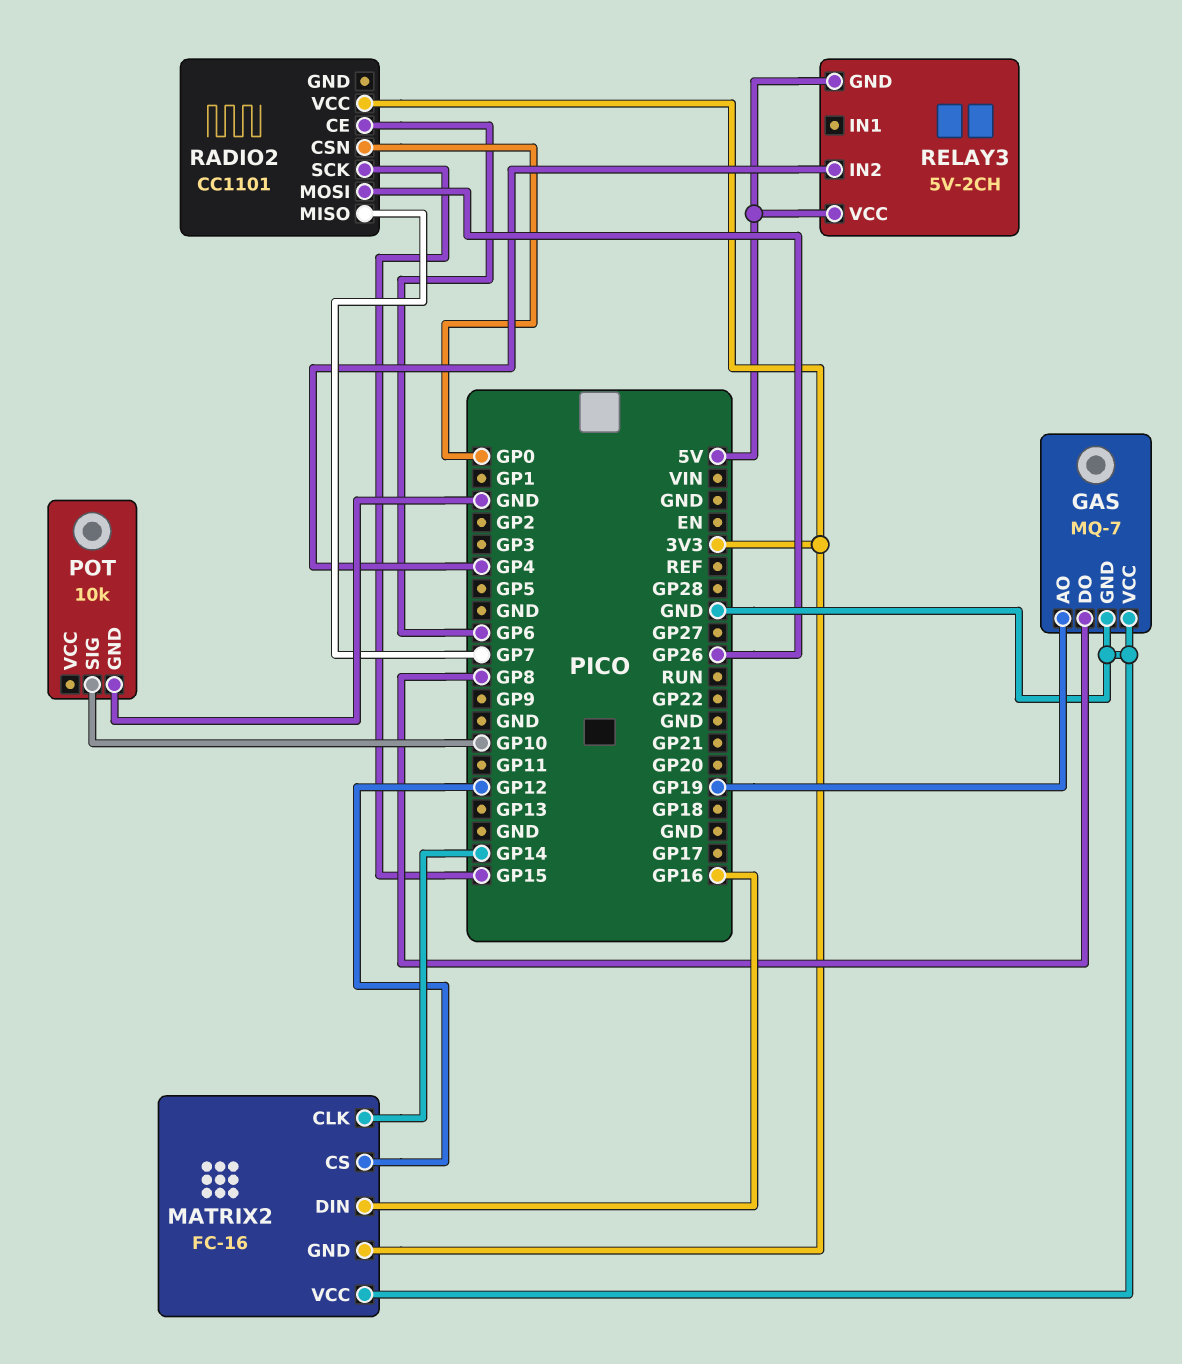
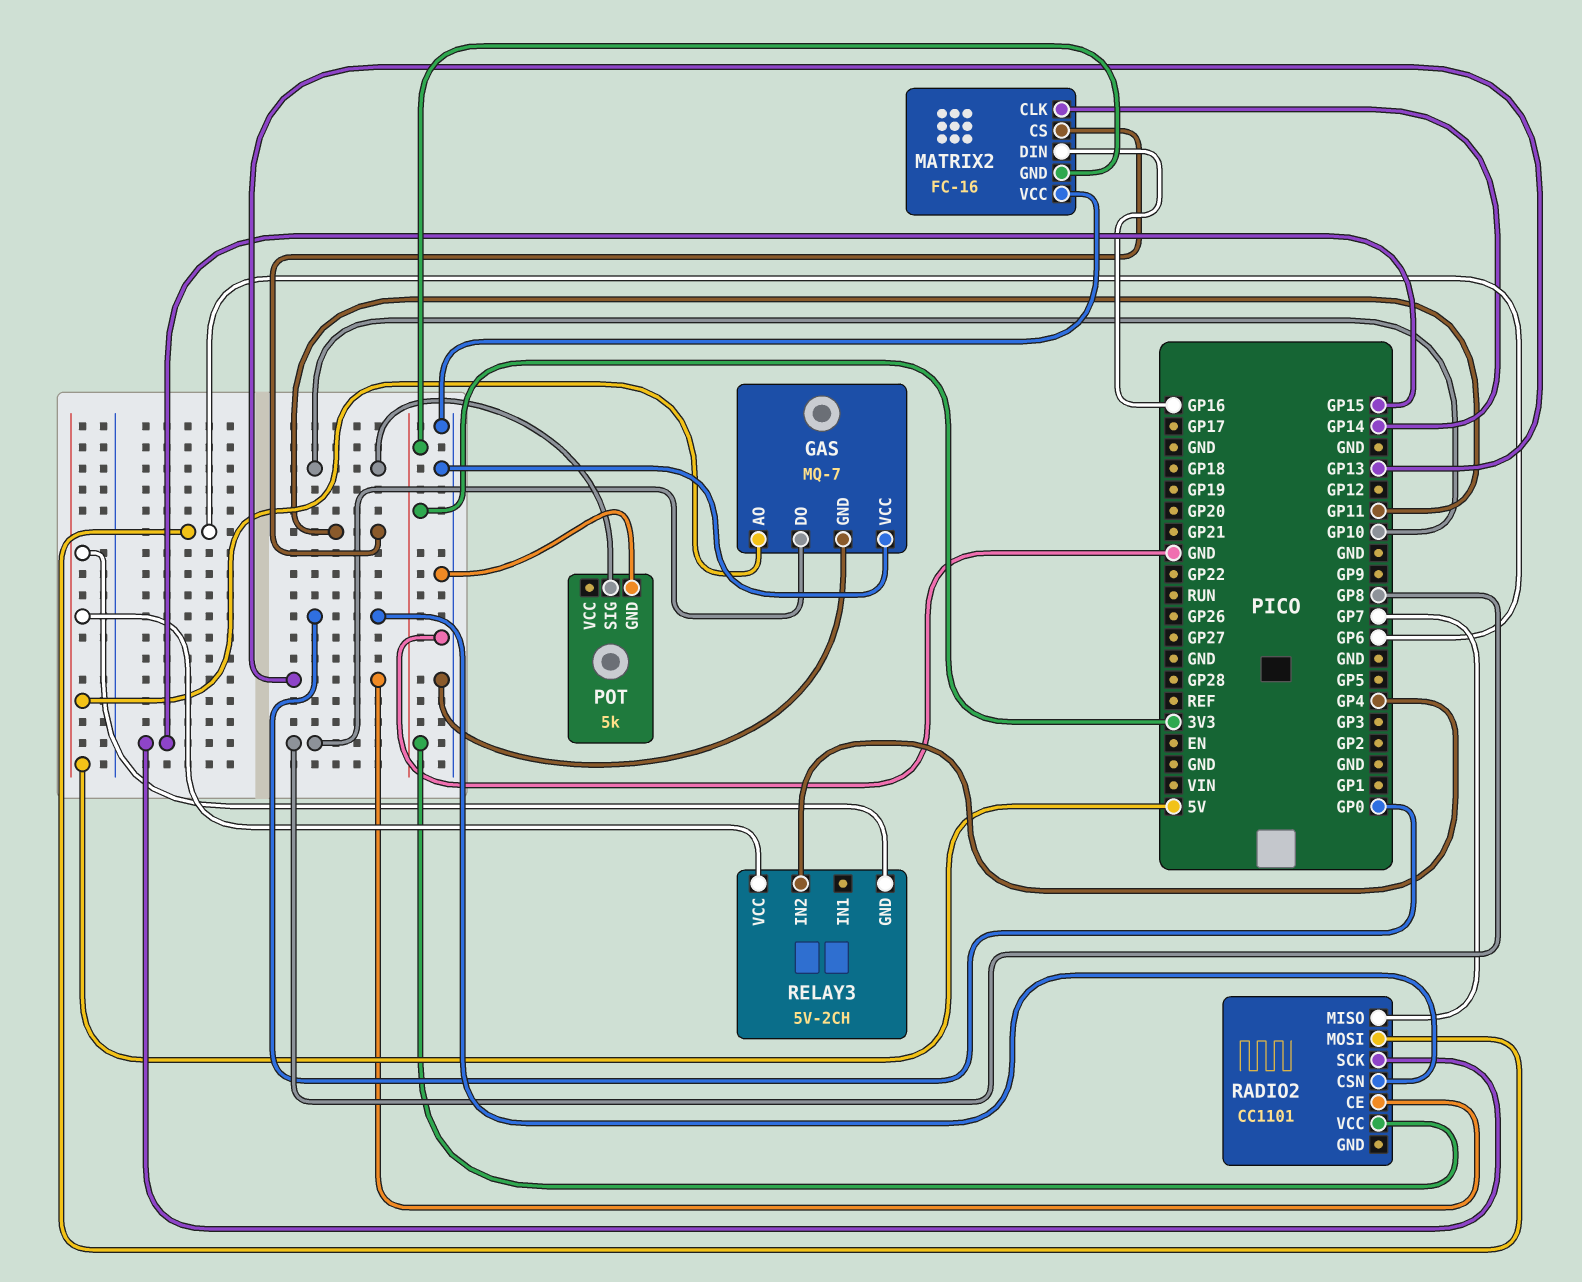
GAS pin AO: GP19 -> 5V
MATRIX2 pin CS: GP12 -> GP11
POT: 10k -> 5k
RADIO2 pin CE: GP6 -> GP13
RADIO2 pin MOSI: GP26 -> GP6

